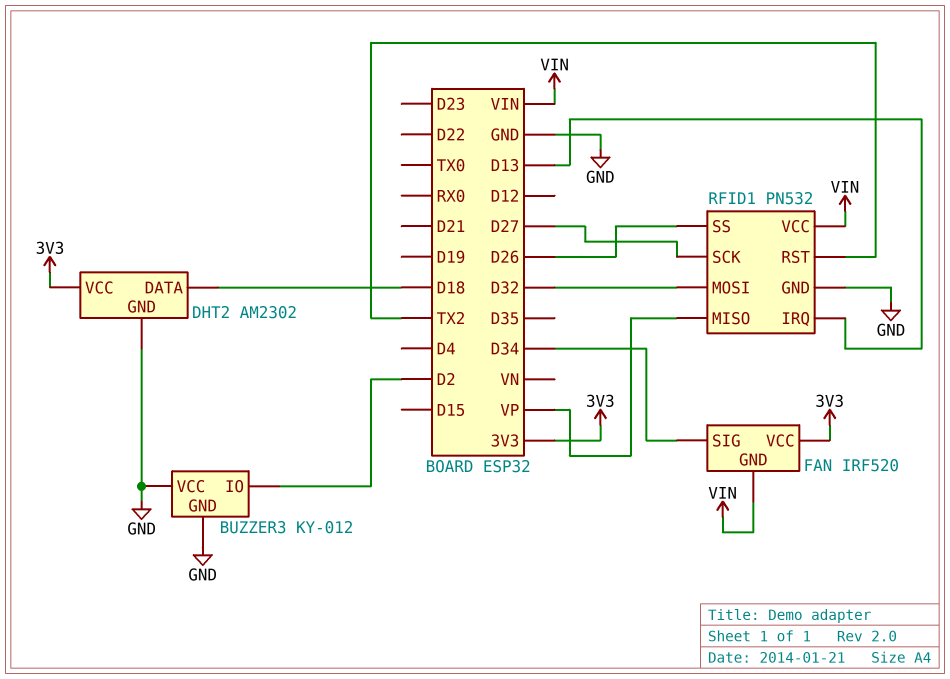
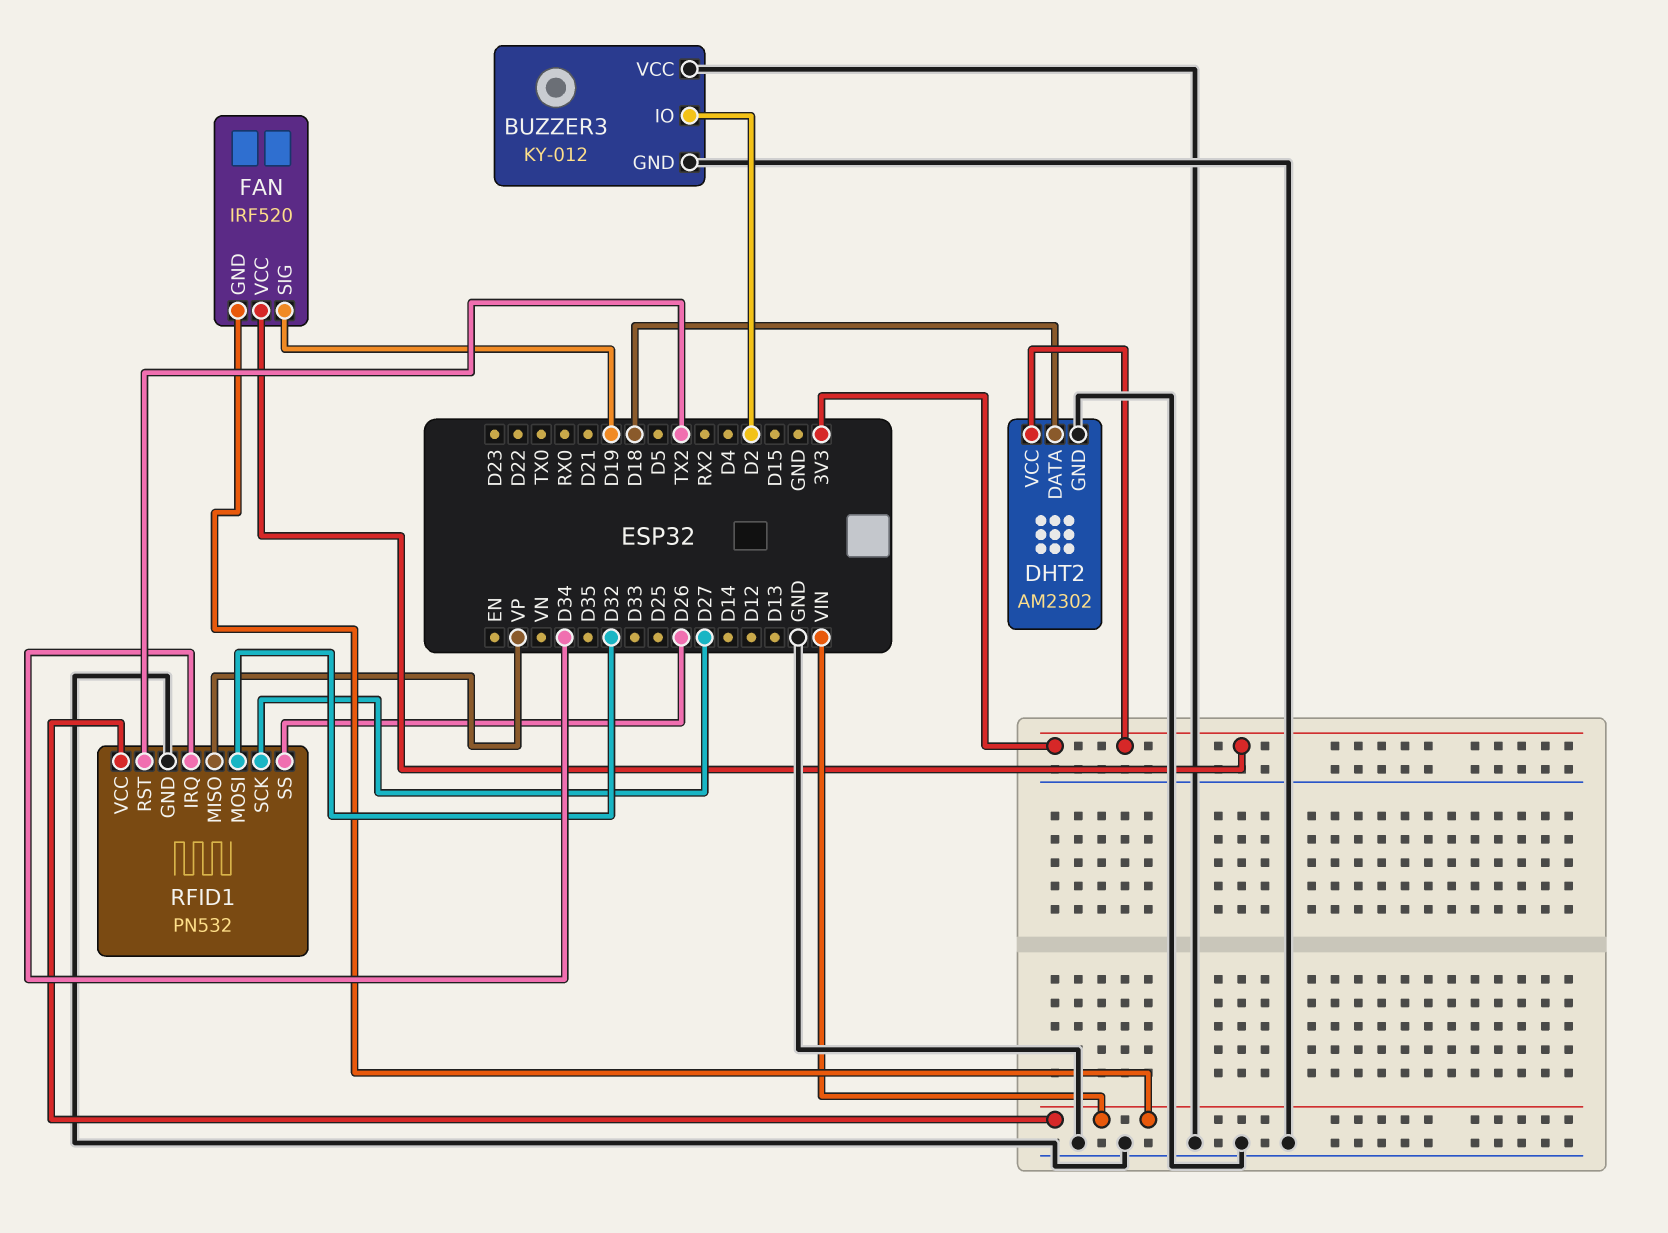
FAN pin SIG: D34 -> D19
RFID1 pin IRQ: D13 -> D34

